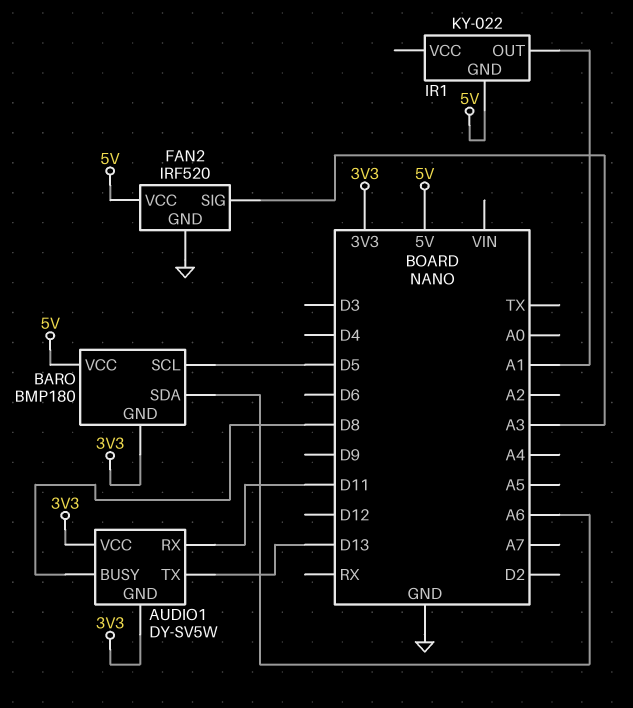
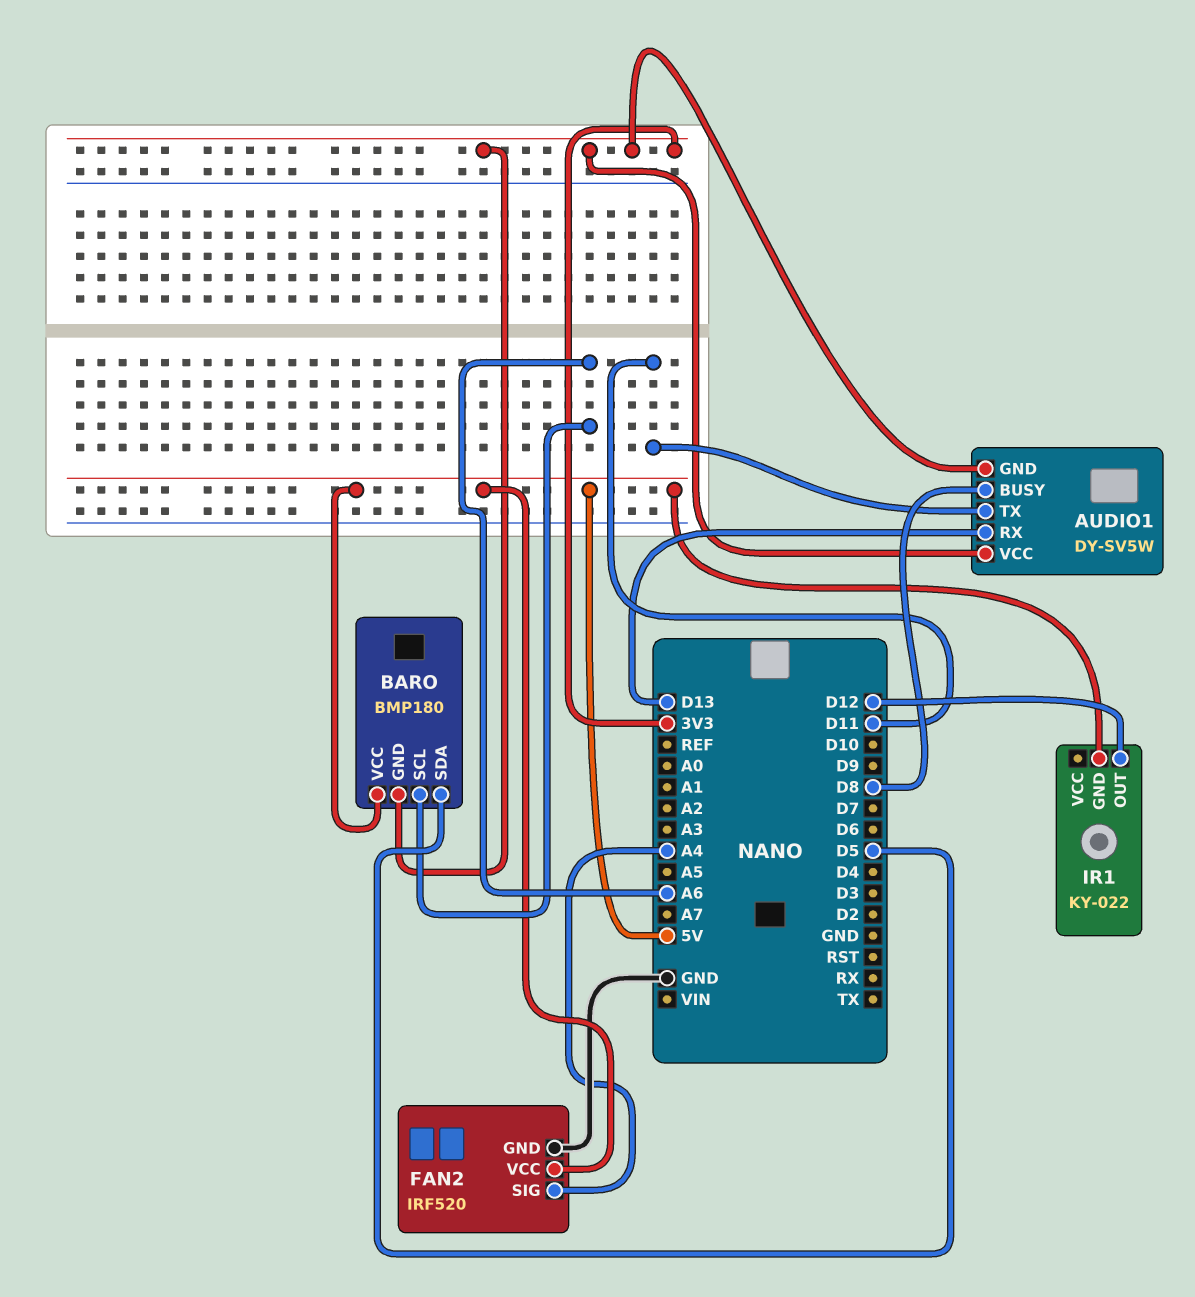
AUDIO1 pin RX: D11 -> D13
AUDIO1 pin TX: D13 -> D11
BARO pin SCL: D5 -> A6
BARO pin SDA: A6 -> D5
FAN2 pin SIG: A3 -> A4
IR1 pin OUT: A1 -> D12

